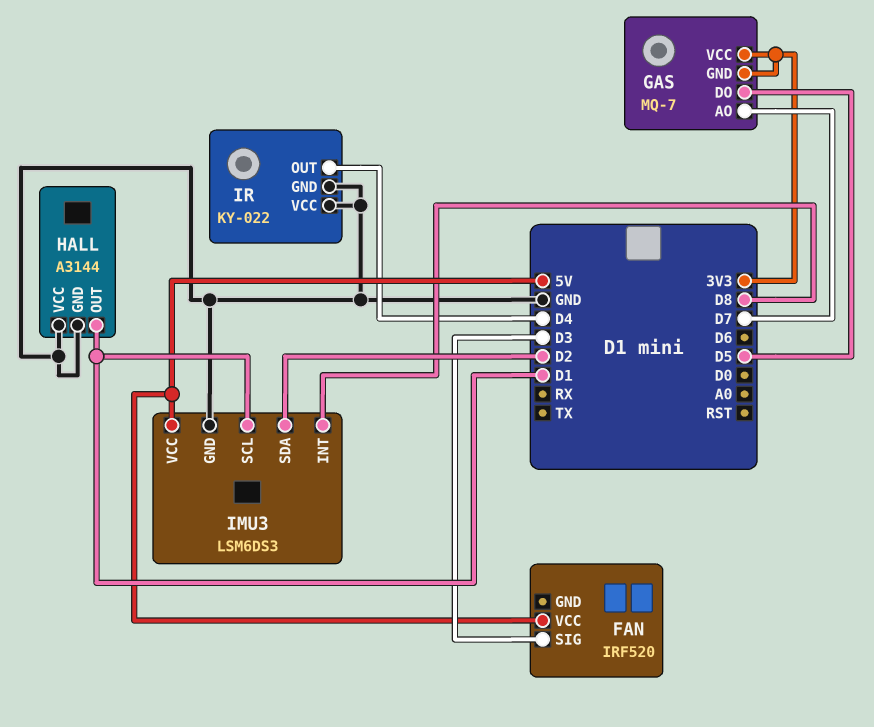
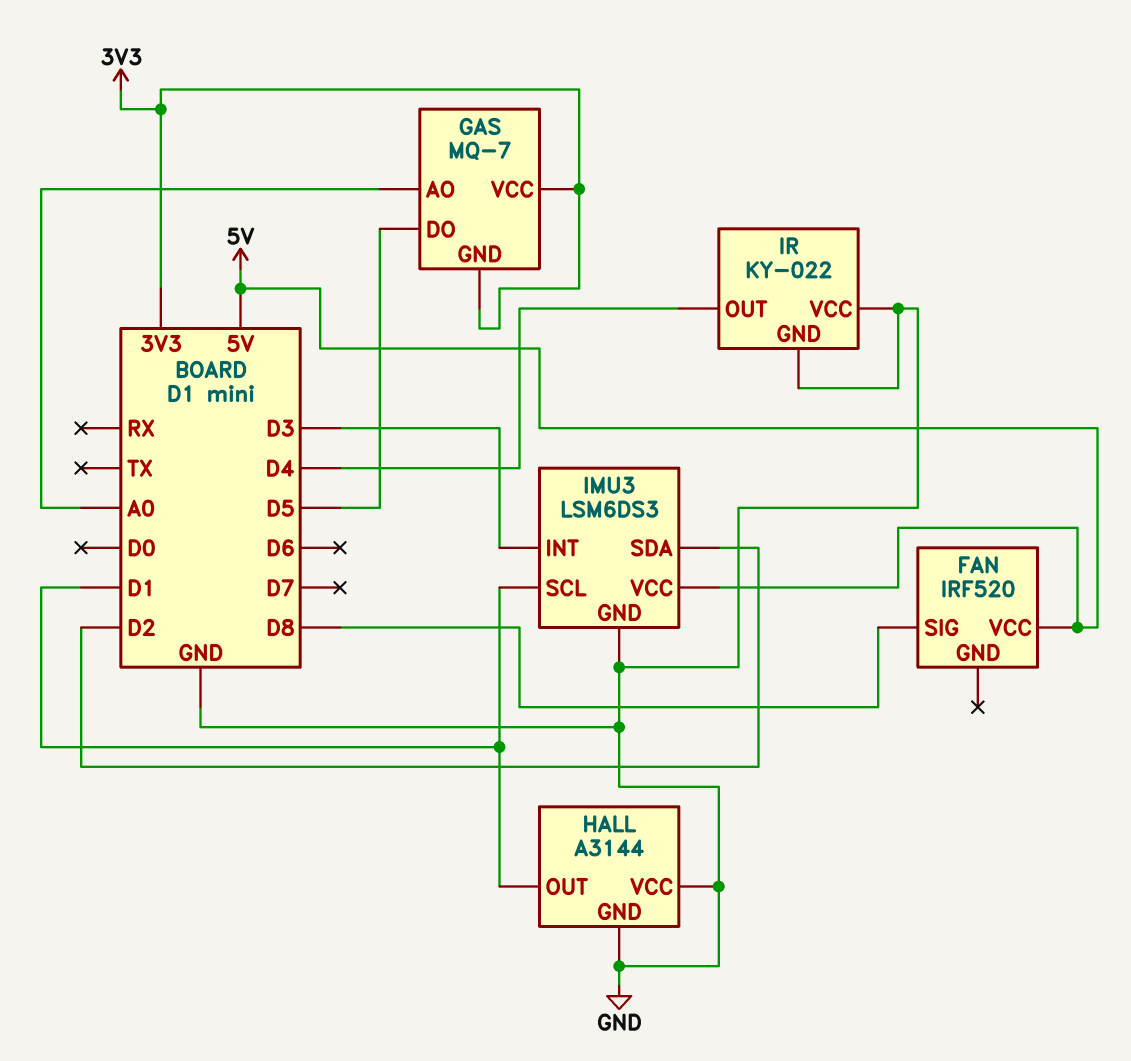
FAN pin SIG: D3 -> D8
GAS pin AO: D7 -> A0
IMU3 pin INT: D8 -> D3

